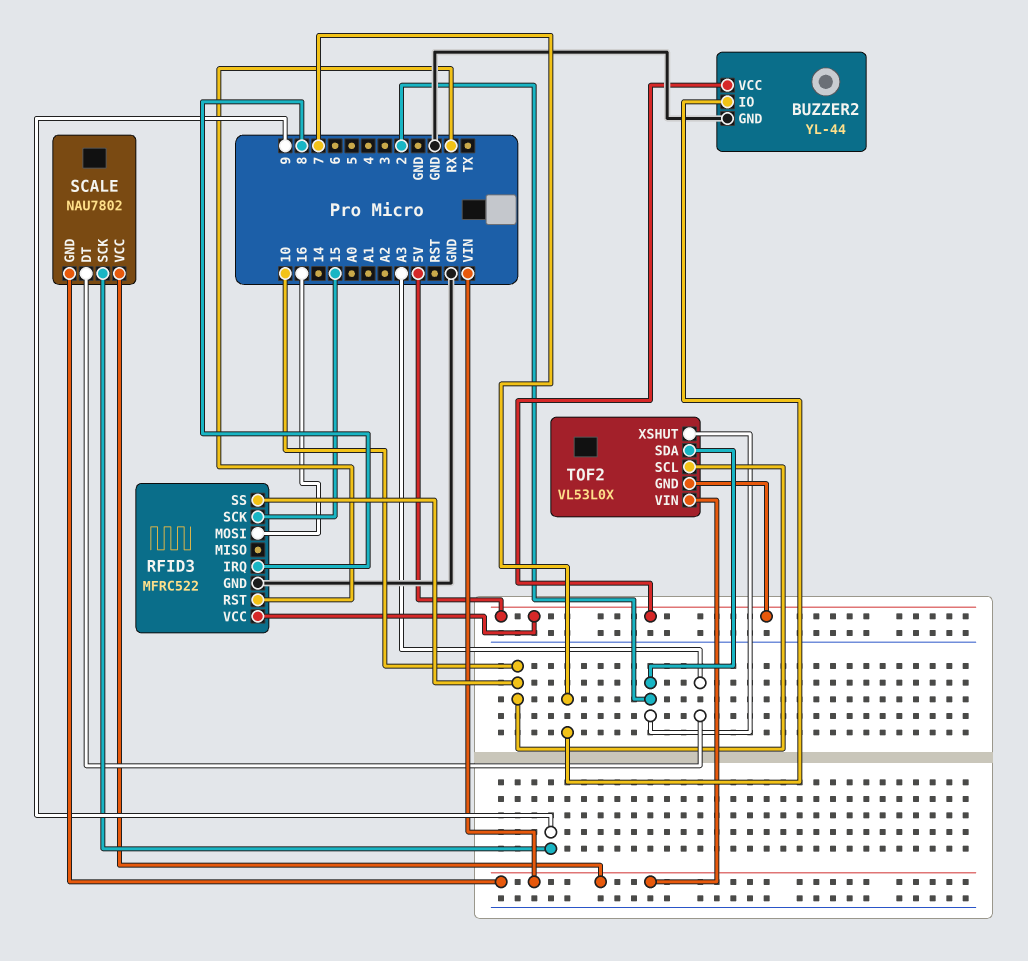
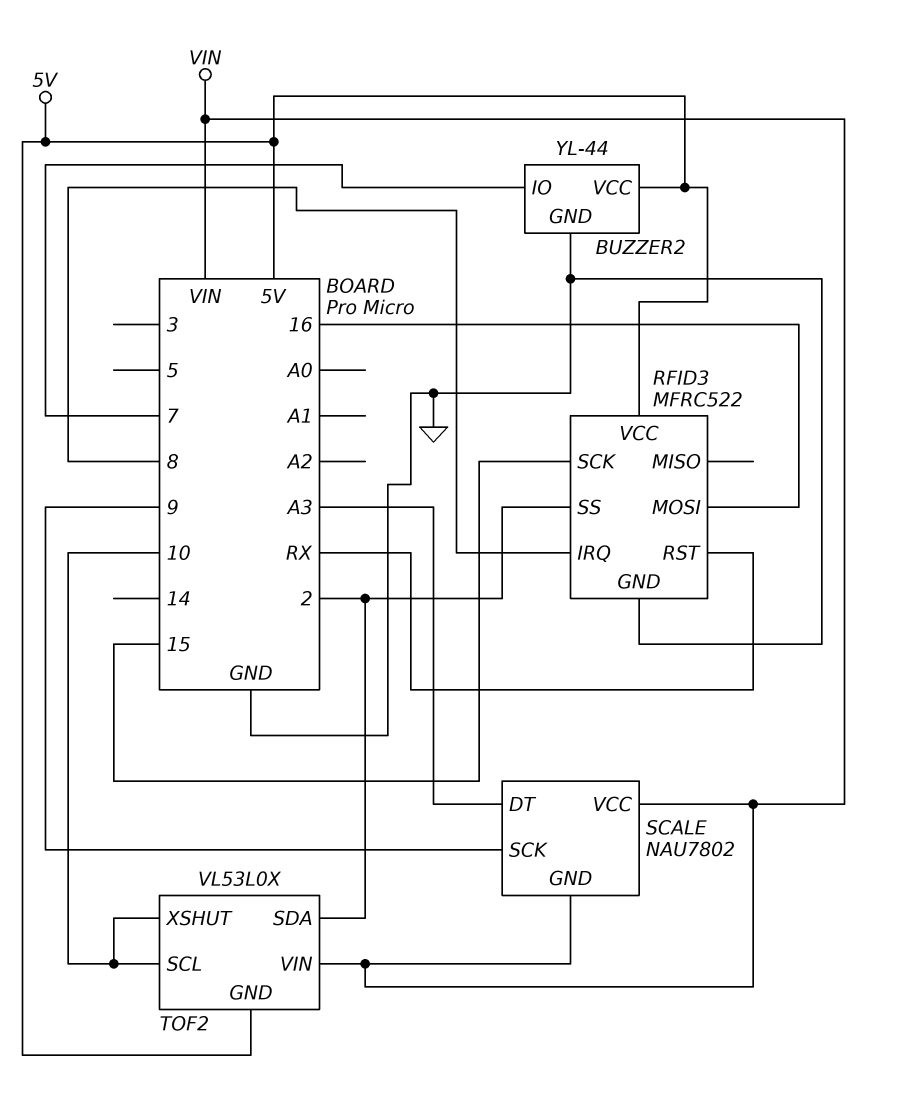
RFID3 pin SS: 10 -> 2
TOF2 pin XSHUT: 2 -> 10

